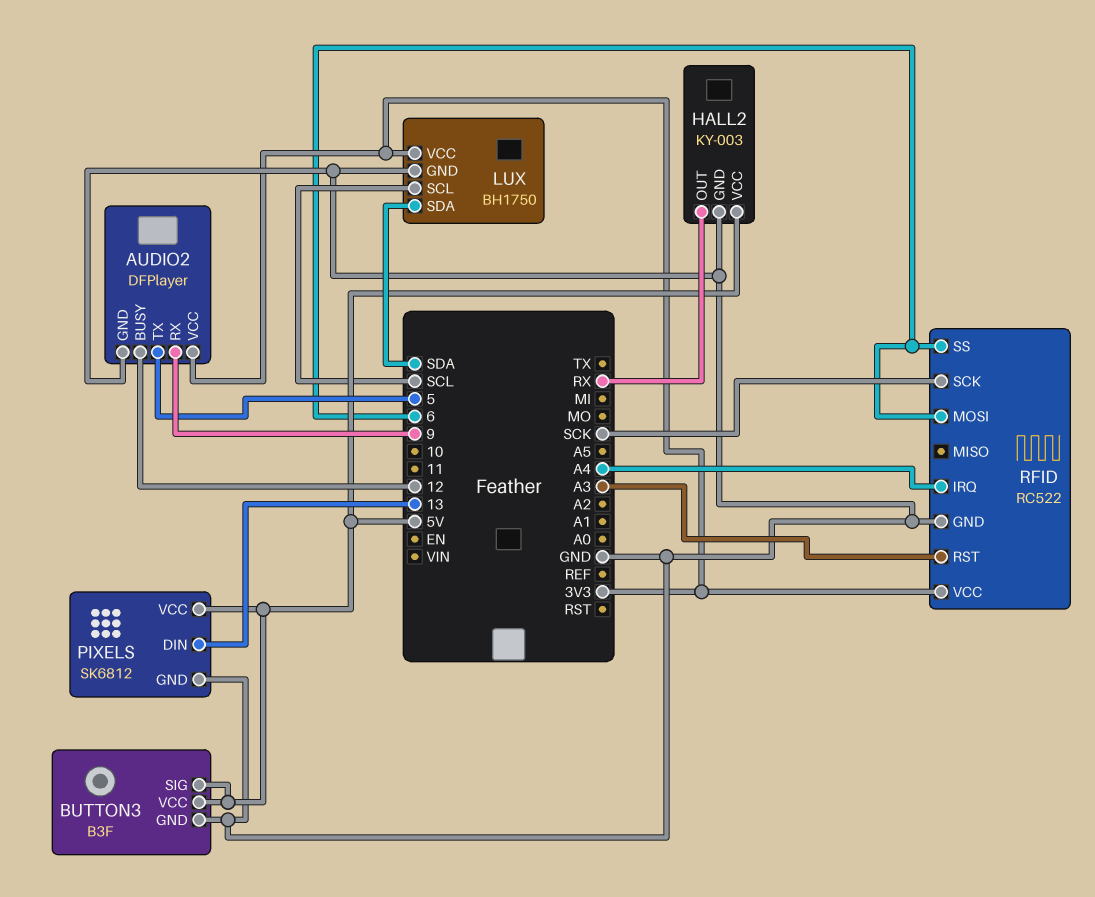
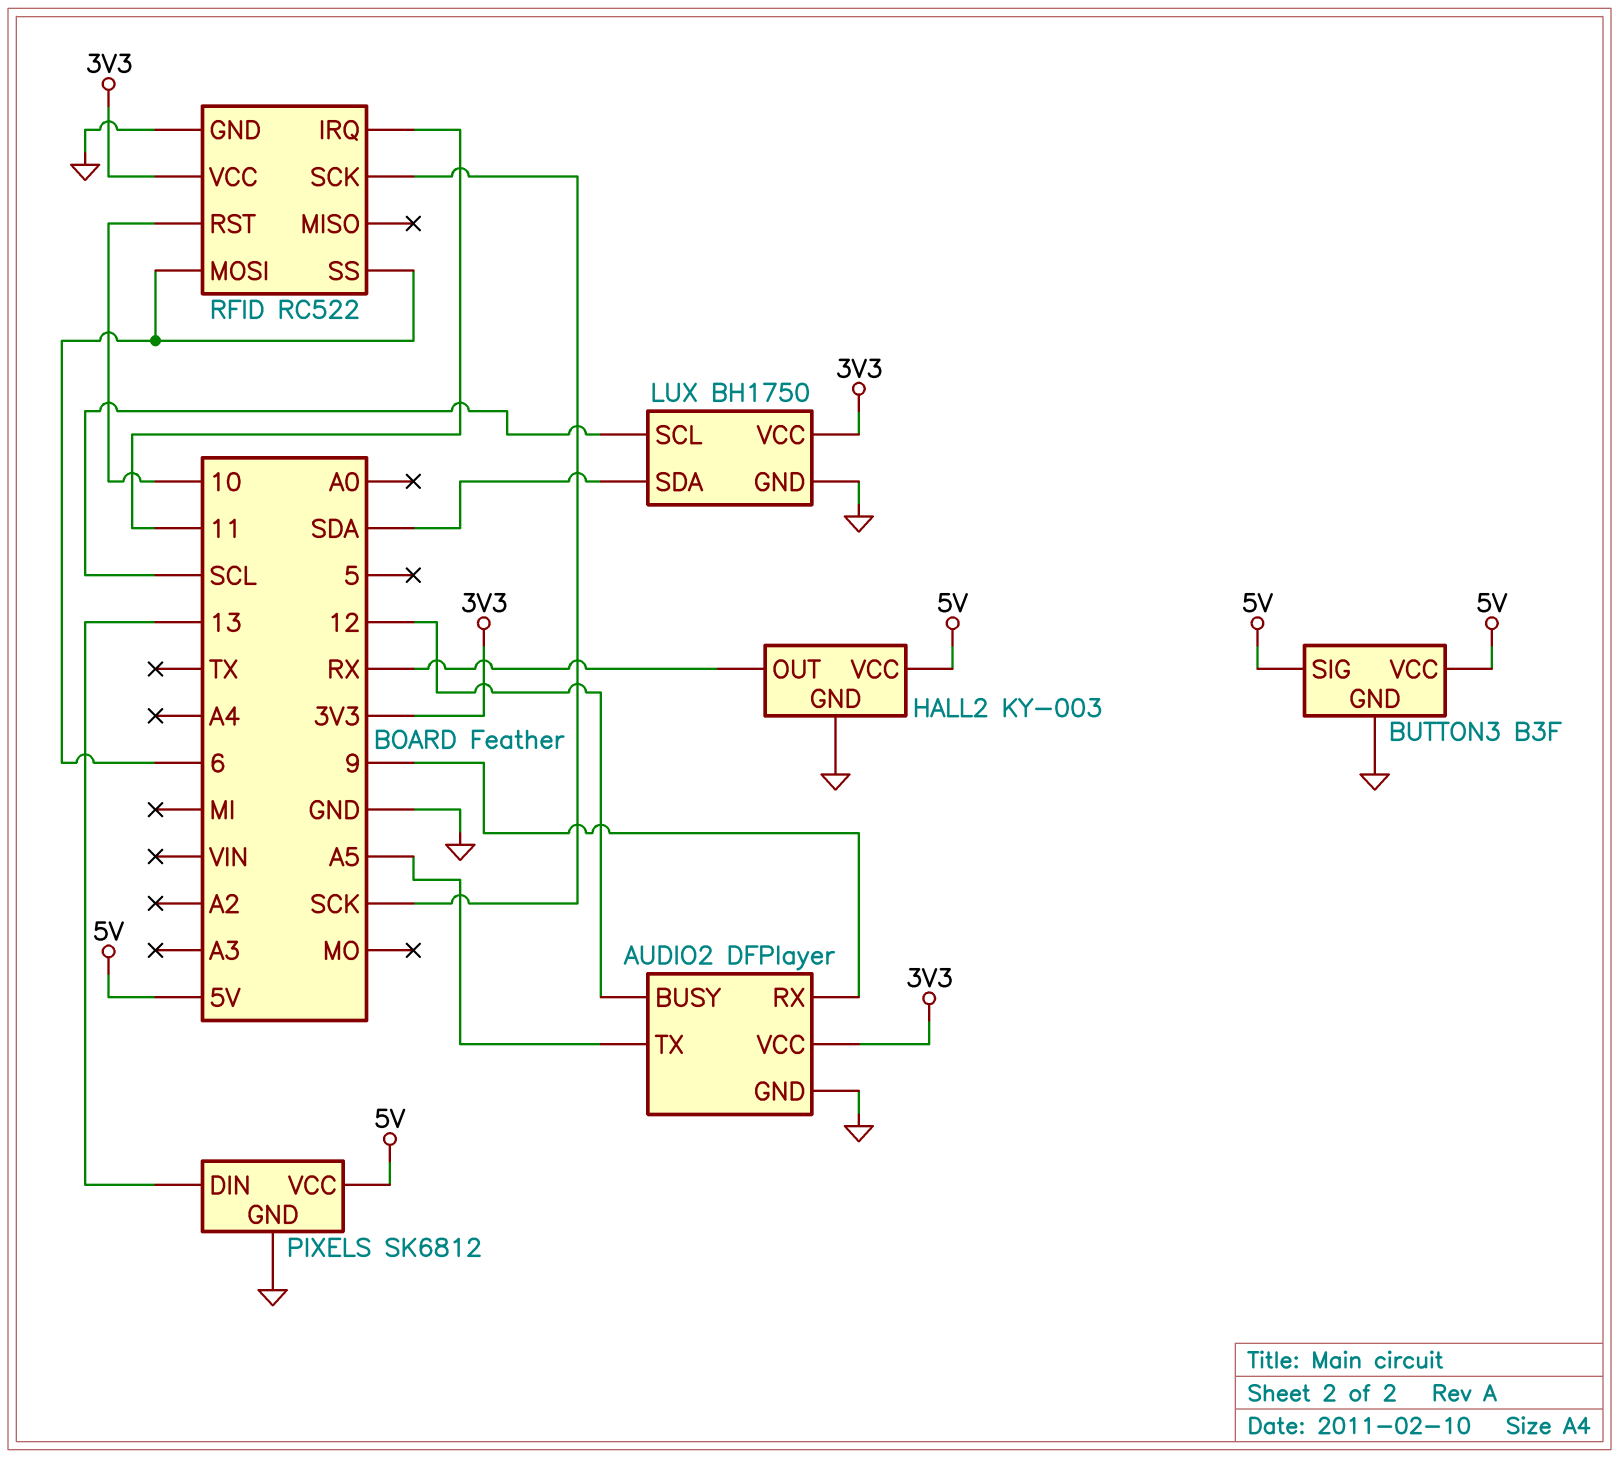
AUDIO2 pin TX: 5 -> A5
RFID pin IRQ: A4 -> 11
RFID pin RST: A3 -> 10

